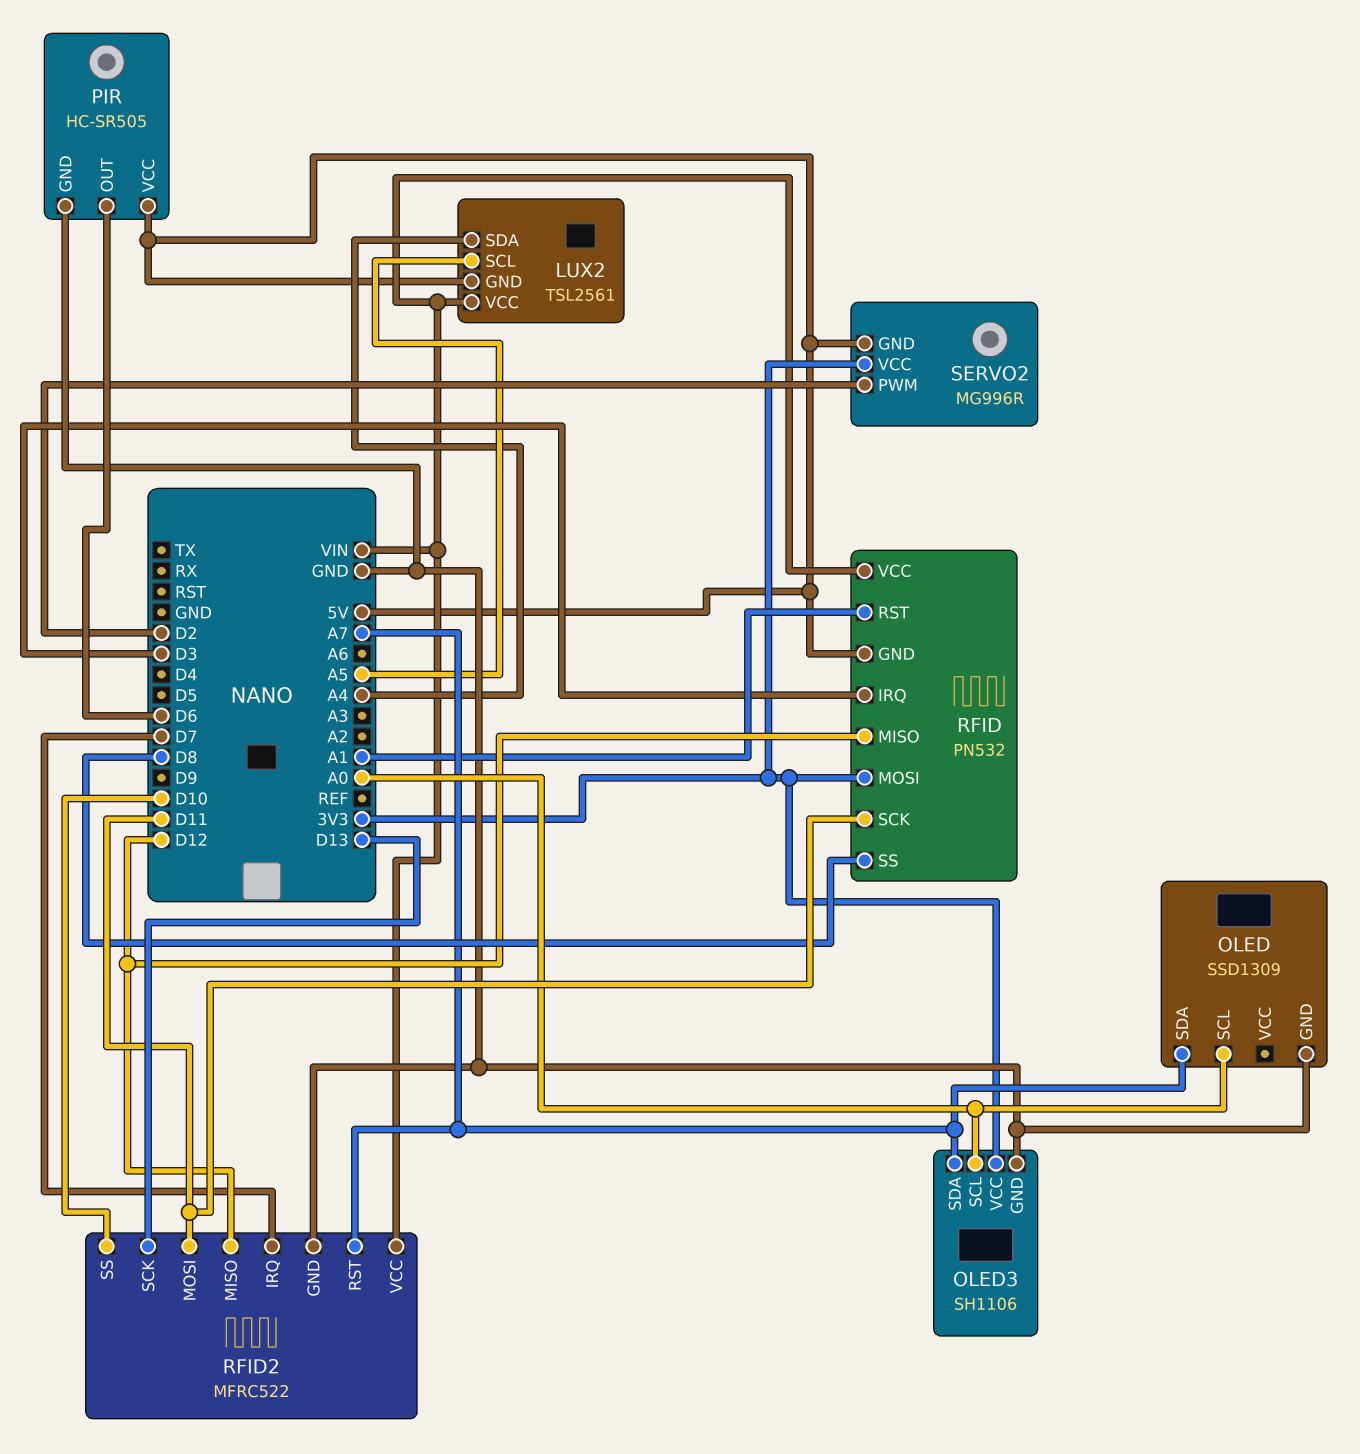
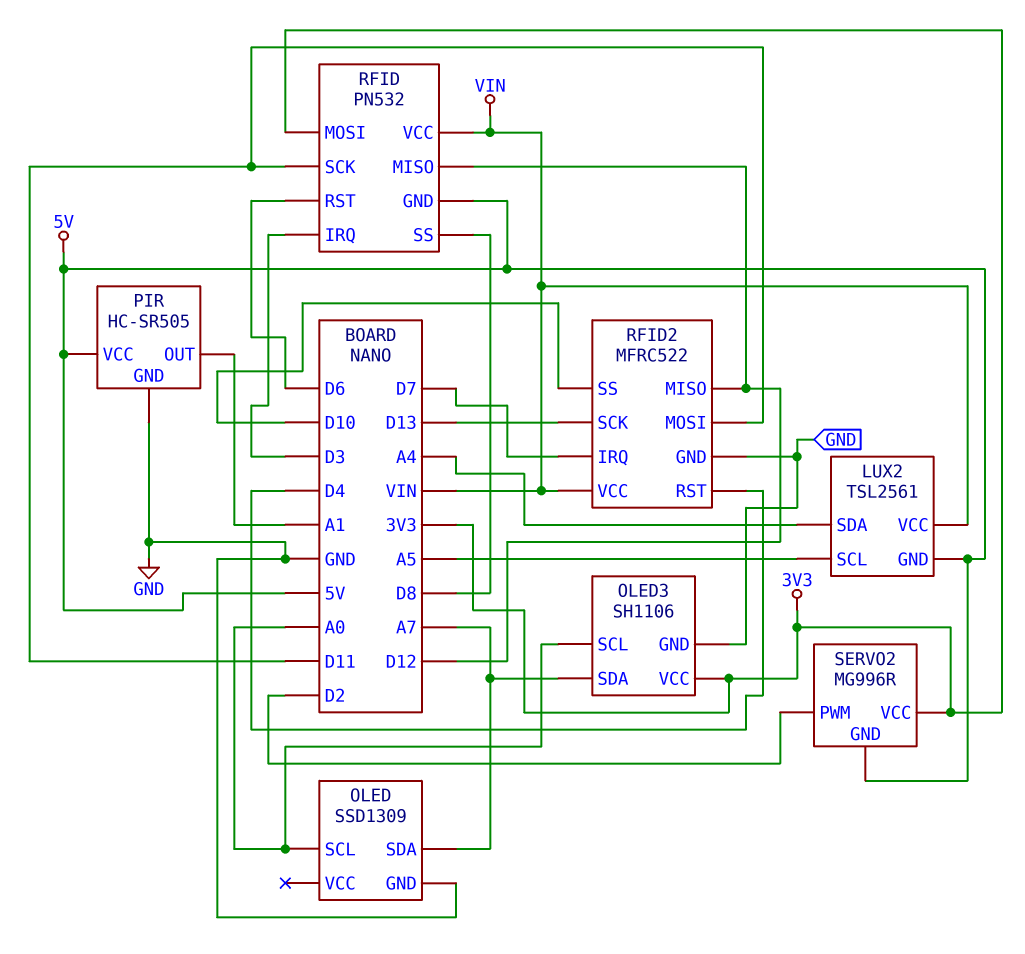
PIR pin OUT: D6 -> A1
RFID pin RST: A1 -> D6
RFID2 pin RST: A7 -> D4

